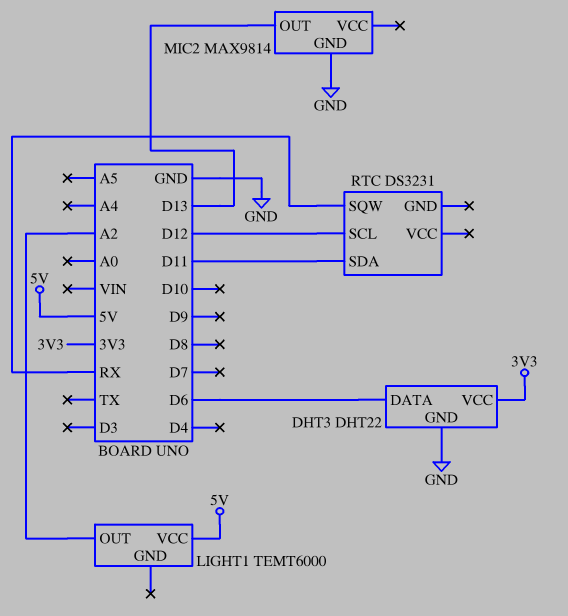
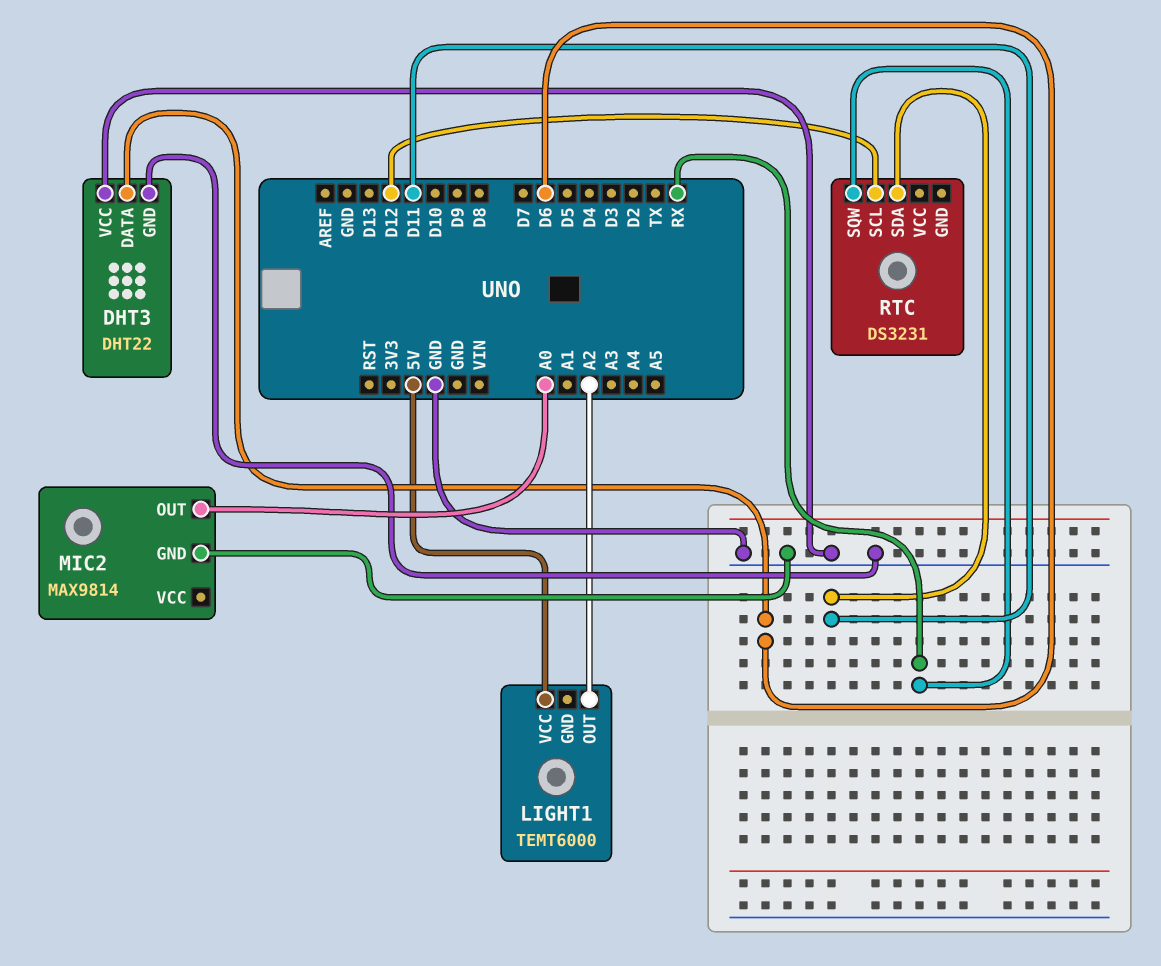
DHT3 pin VCC: 3V3 -> GND
MIC2 pin OUT: D13 -> A0

